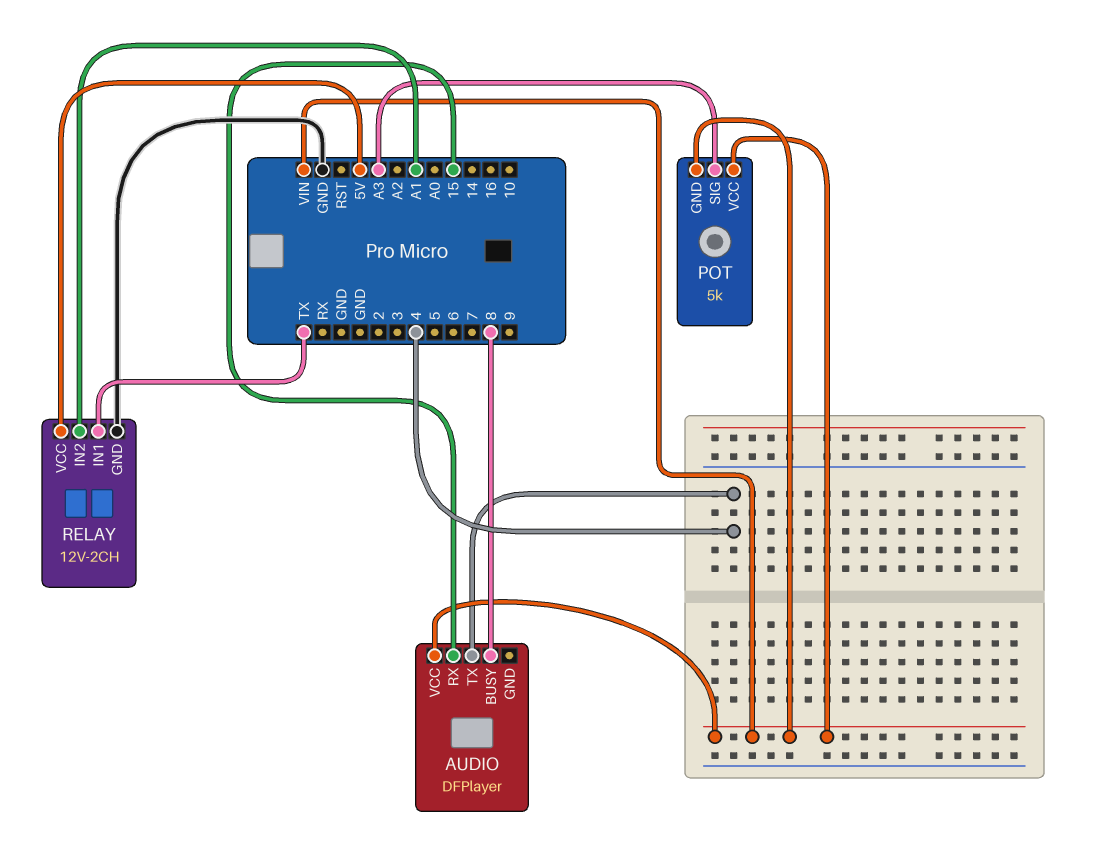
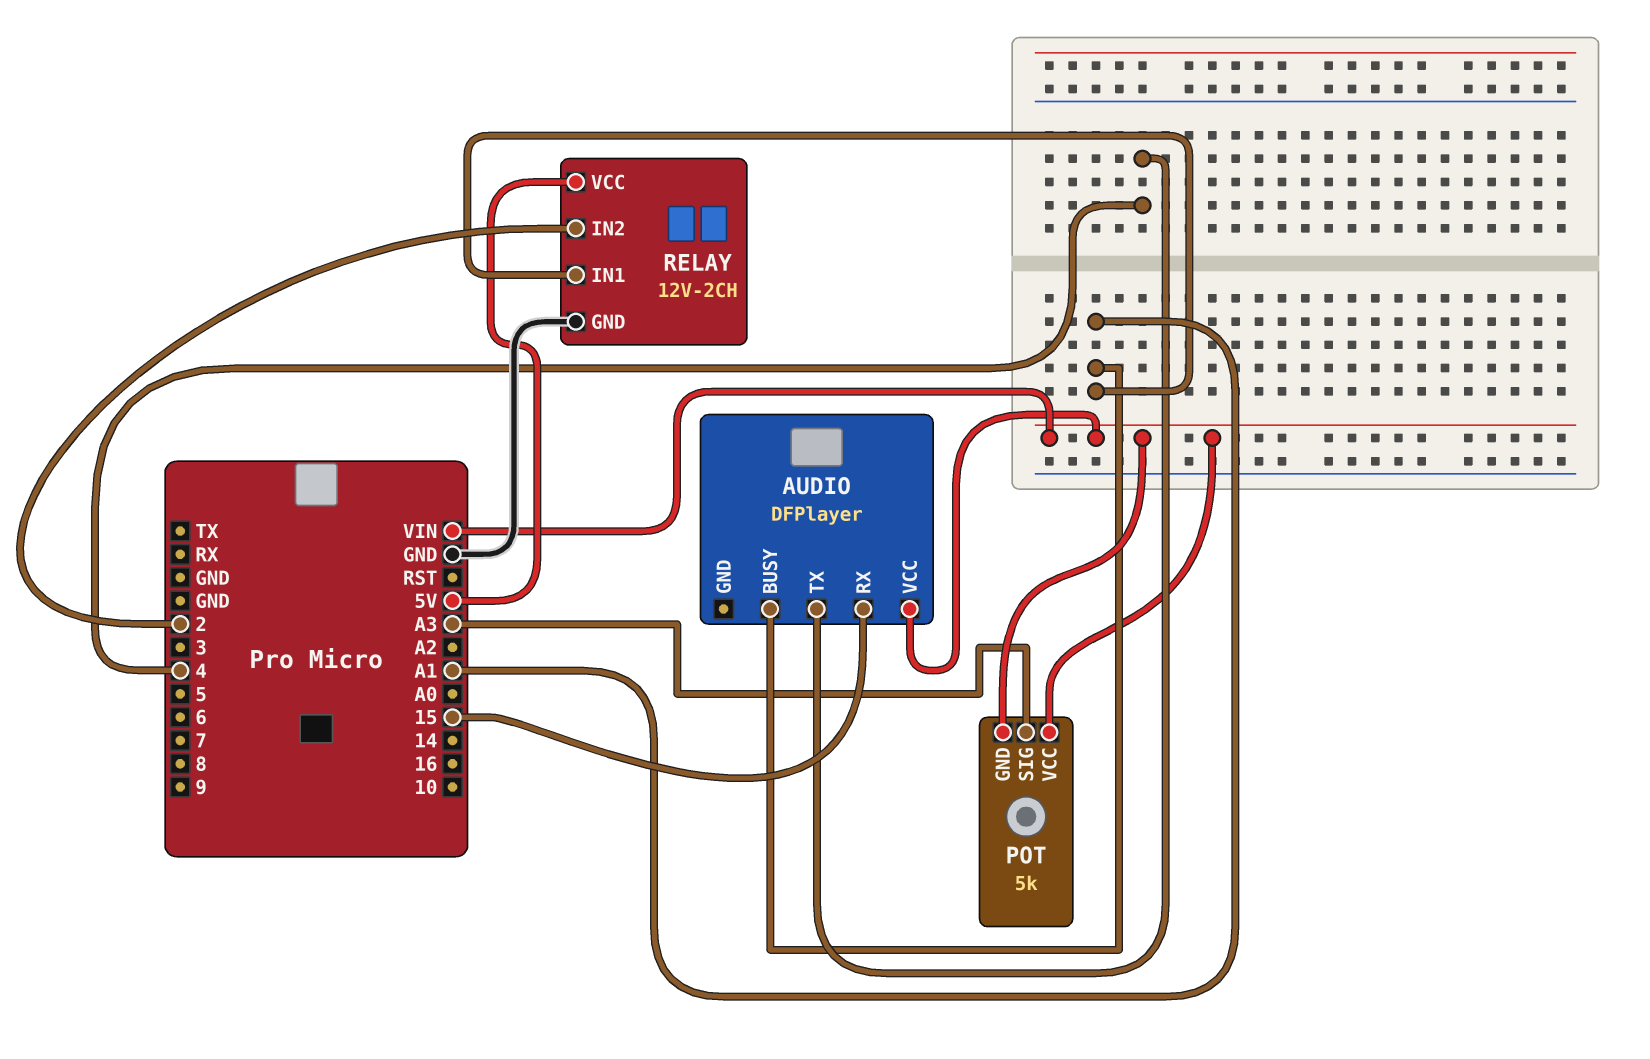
AUDIO pin BUSY: 8 -> A1
RELAY pin IN1: TX -> A1
RELAY pin IN2: A1 -> 2

